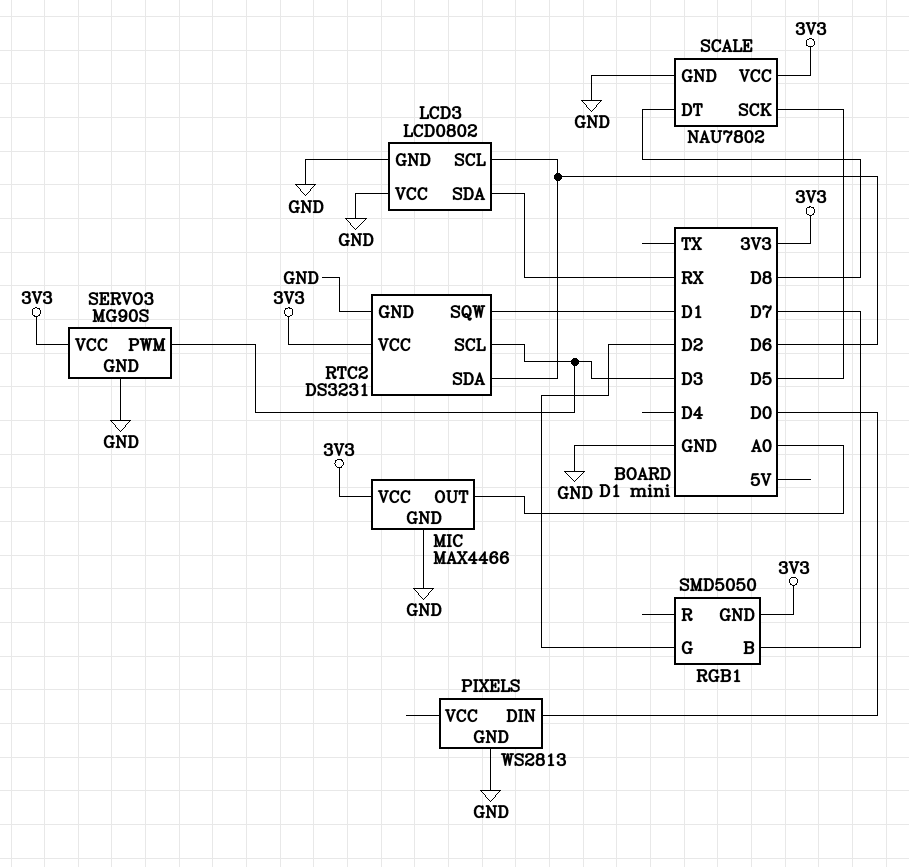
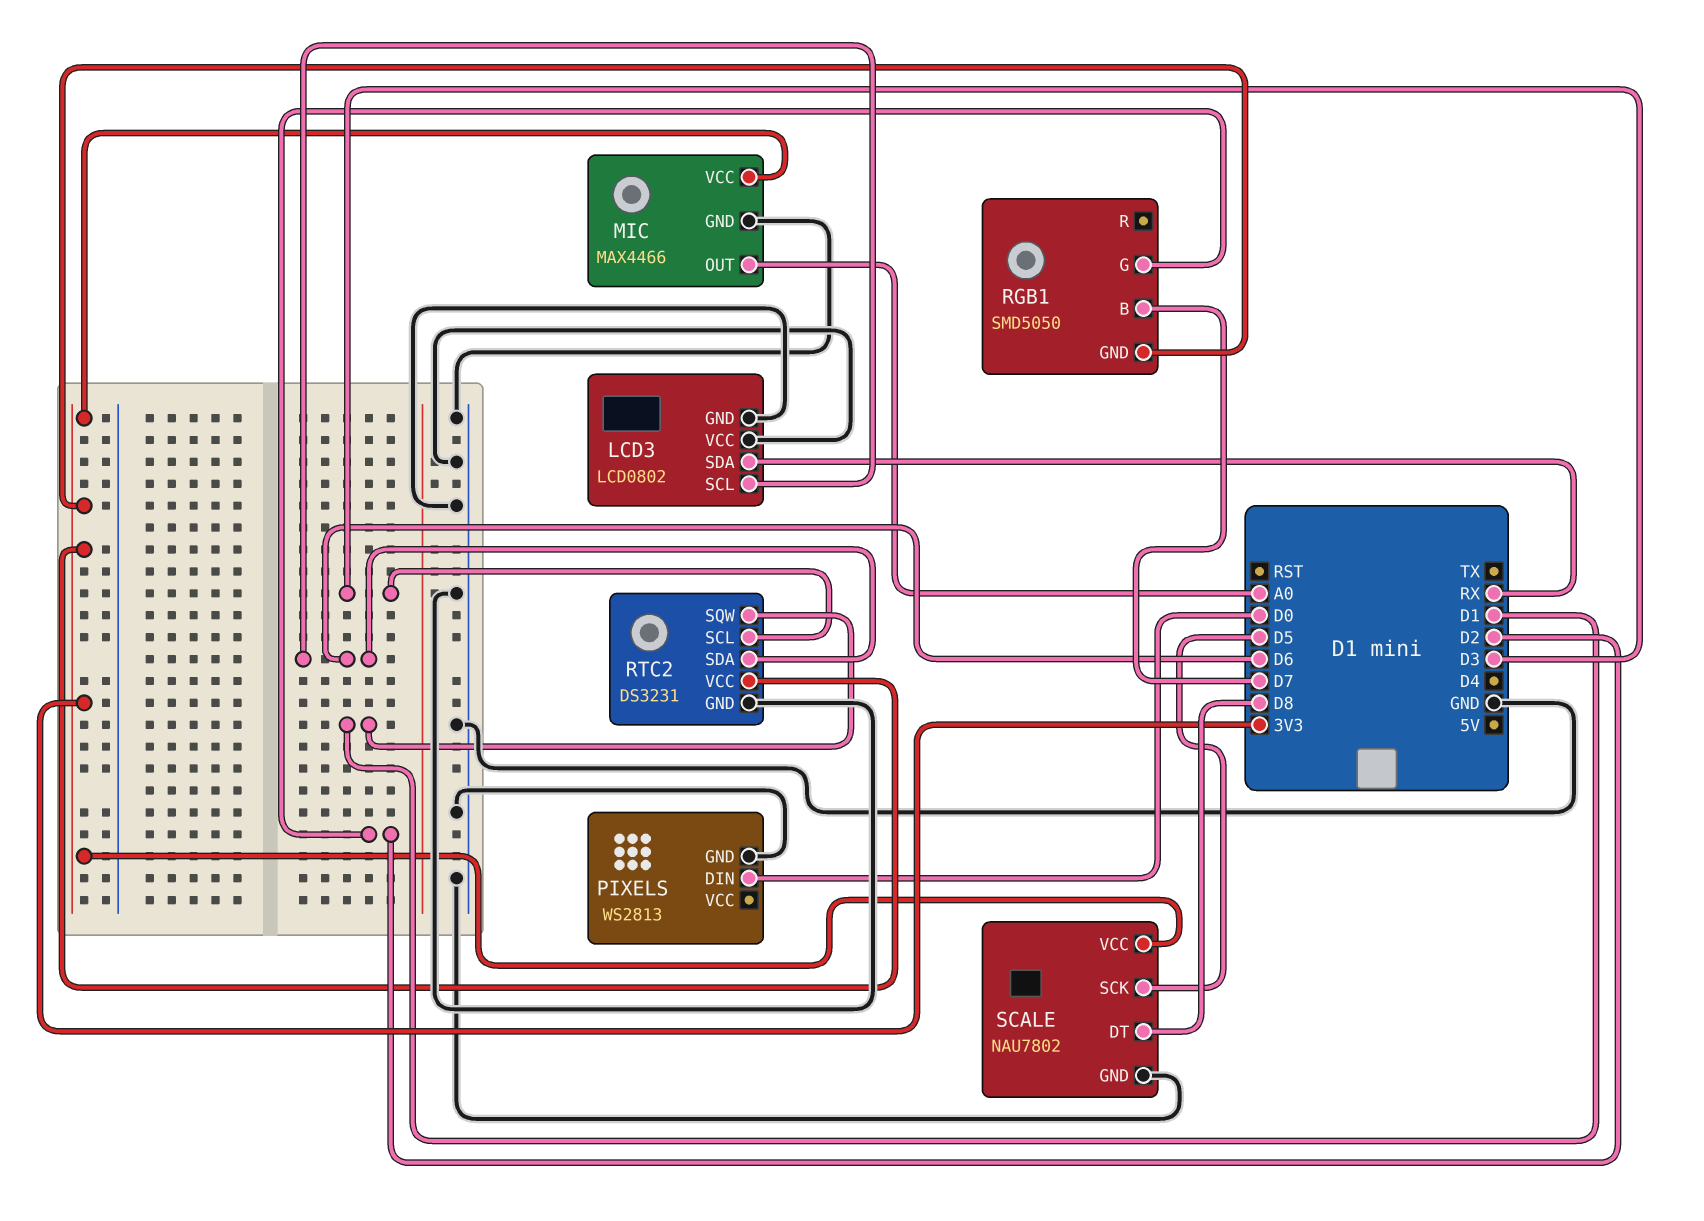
SERVO3: MG90S -> none
SERVO3 pin GND: GND -> none
SERVO3 pin PWM: D3 -> none
SERVO3 pin VCC: 3V3 -> none

